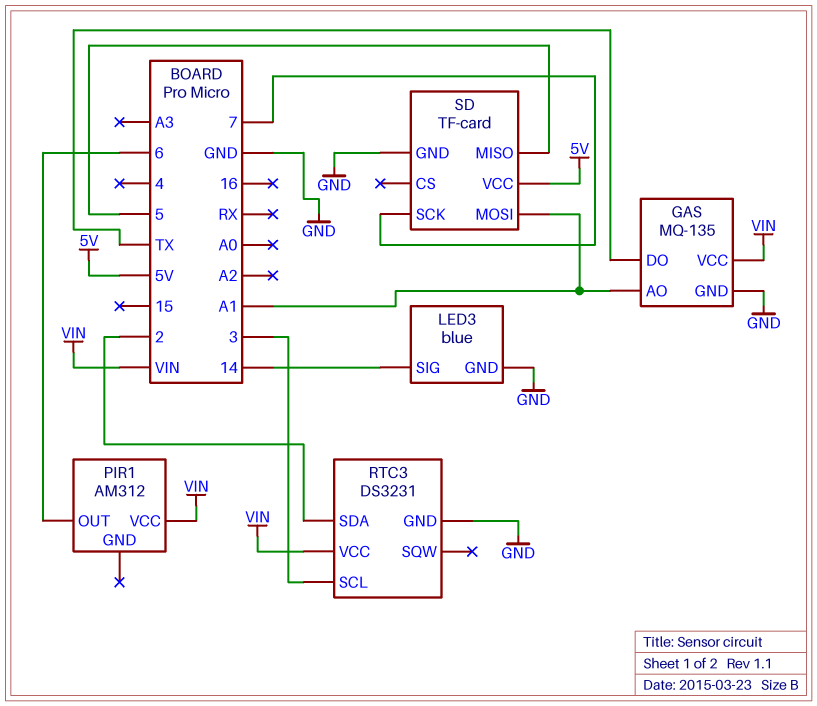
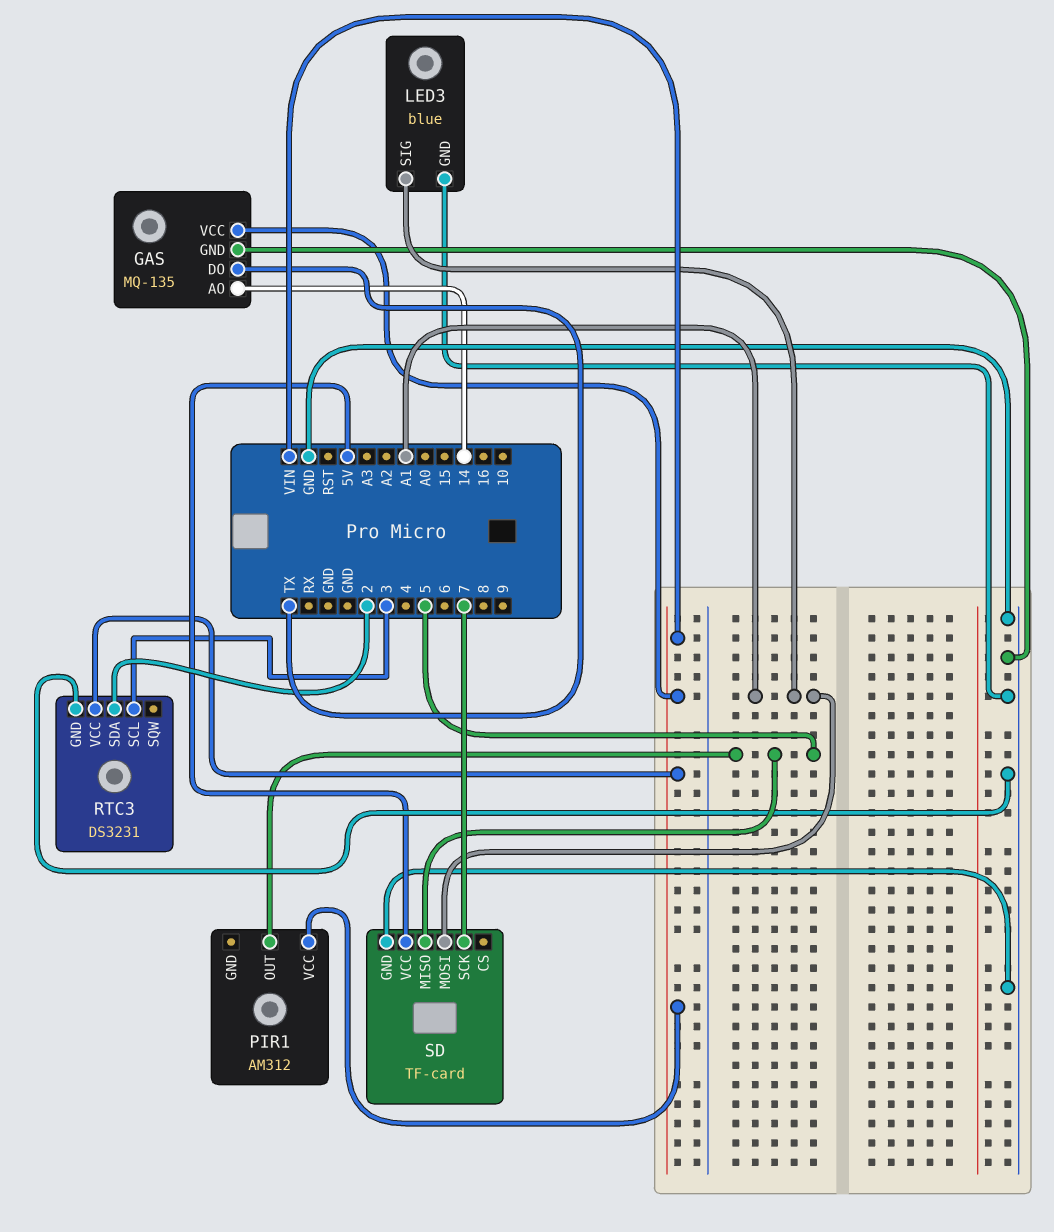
GAS pin AO: A1 -> 14
LED3 pin SIG: 14 -> A1
PIR1 pin OUT: 6 -> 5

